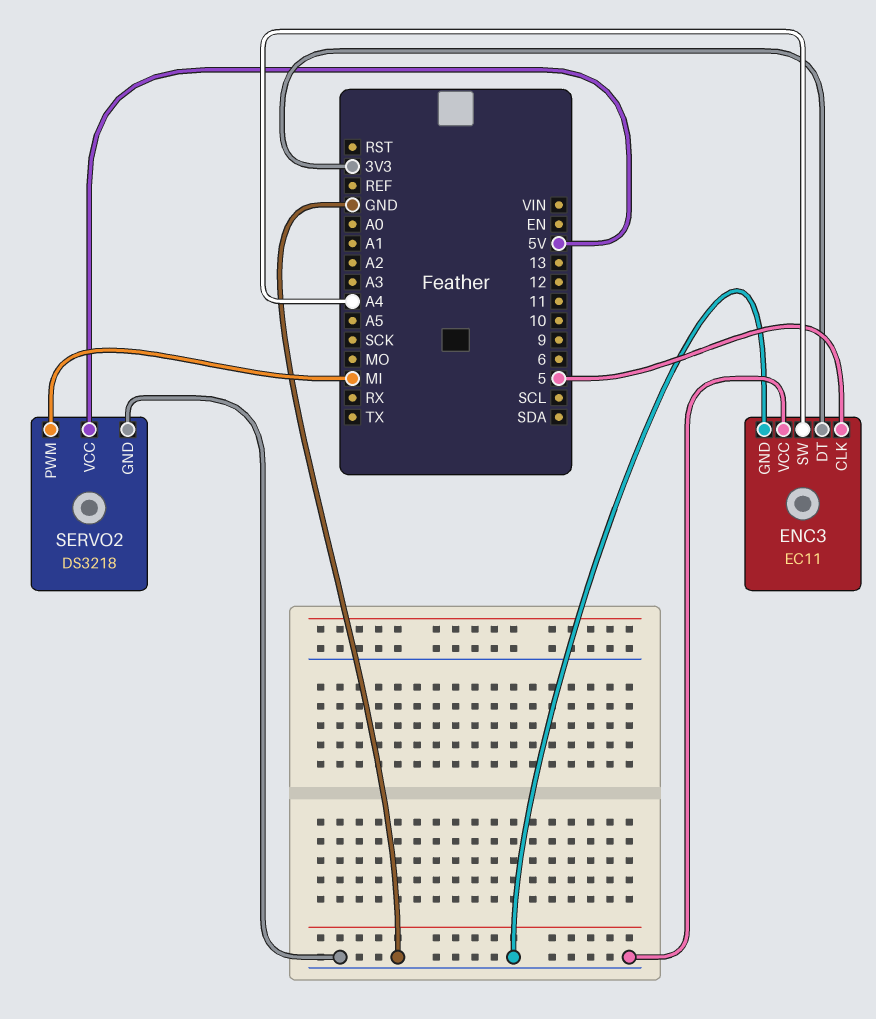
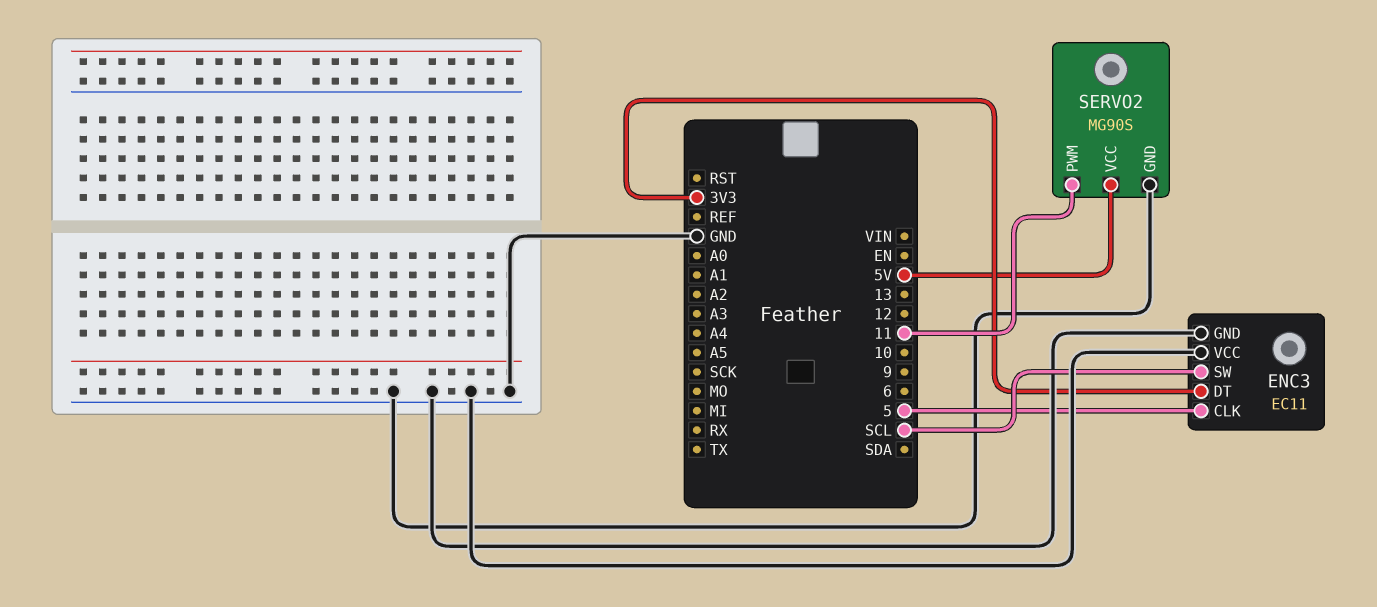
ENC3 pin SW: A4 -> SCL
SERVO2: DS3218 -> MG90S
SERVO2 pin PWM: MI -> 11

